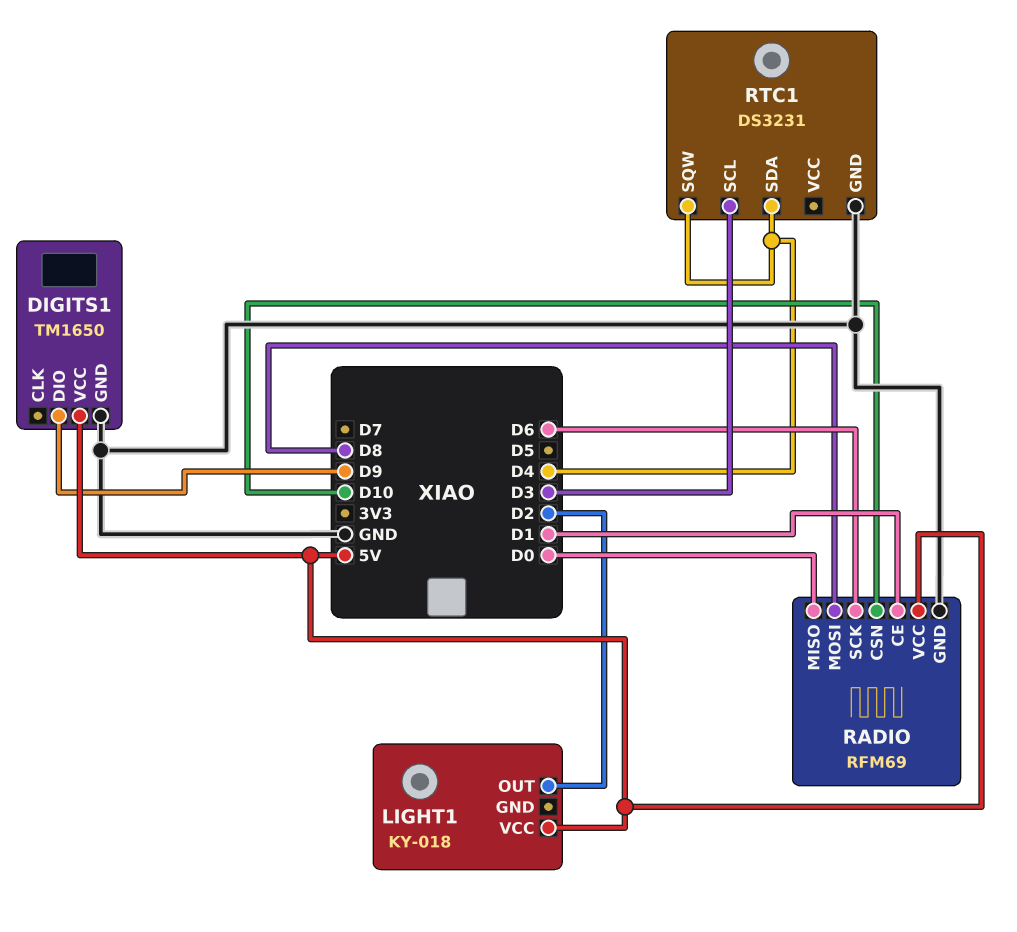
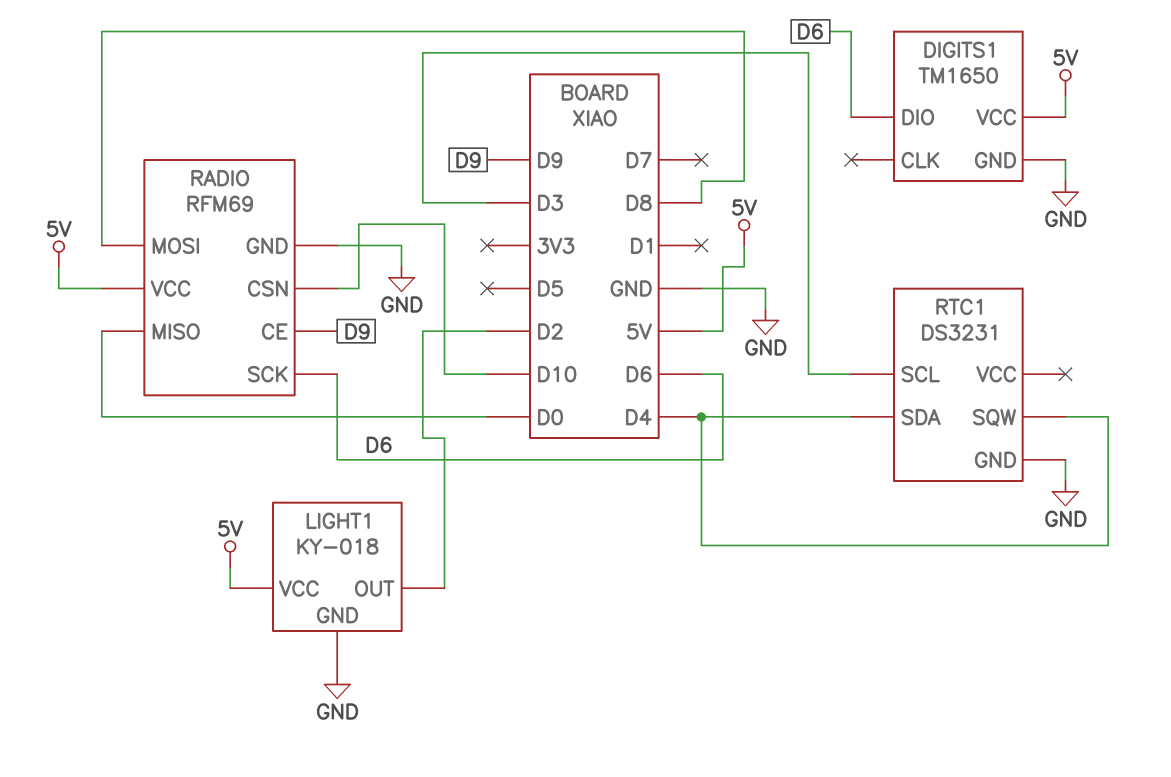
DIGITS1 pin DIO: D9 -> D6
LIGHT1 pin GND: none -> GND
RADIO pin CE: D1 -> D9

